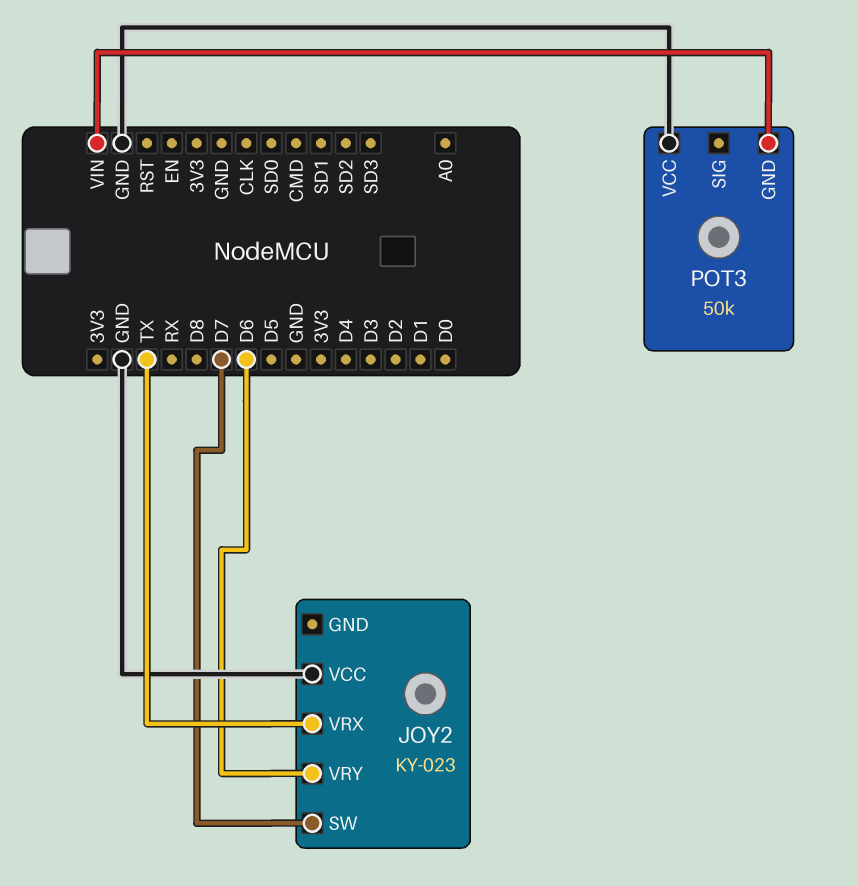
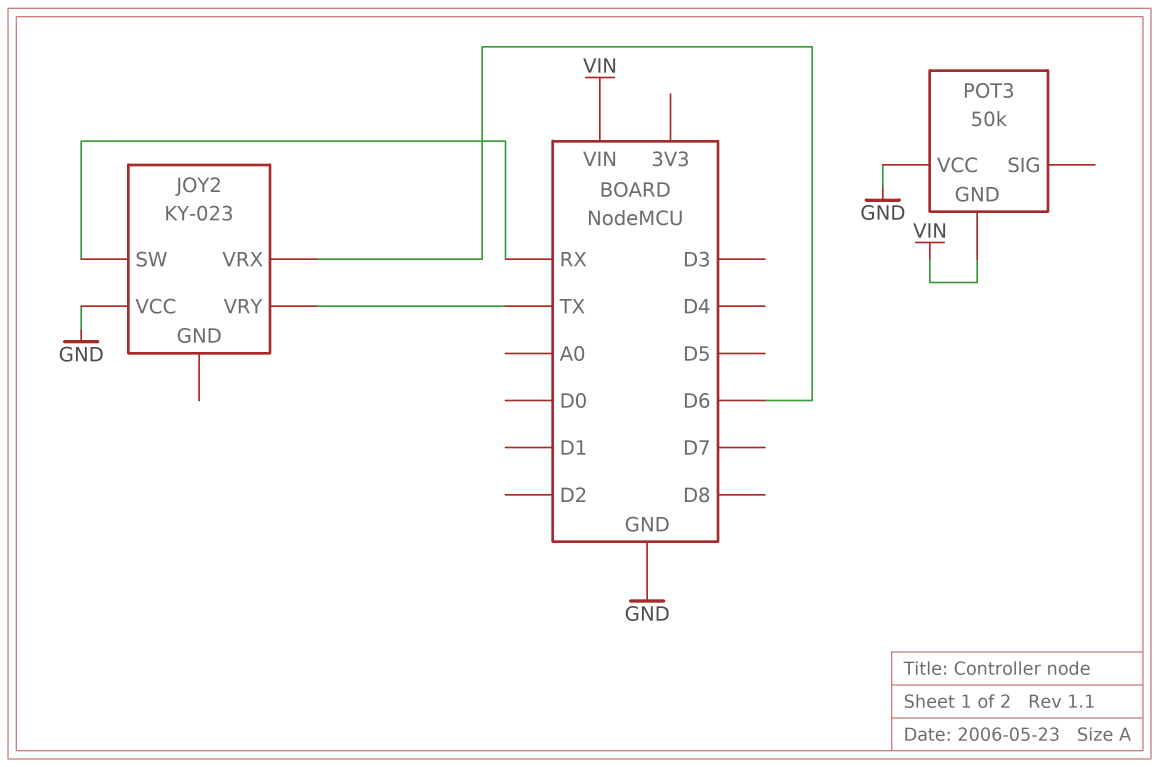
JOY2 pin SW: D7 -> RX
JOY2 pin VRX: TX -> D6
JOY2 pin VRY: D6 -> TX

